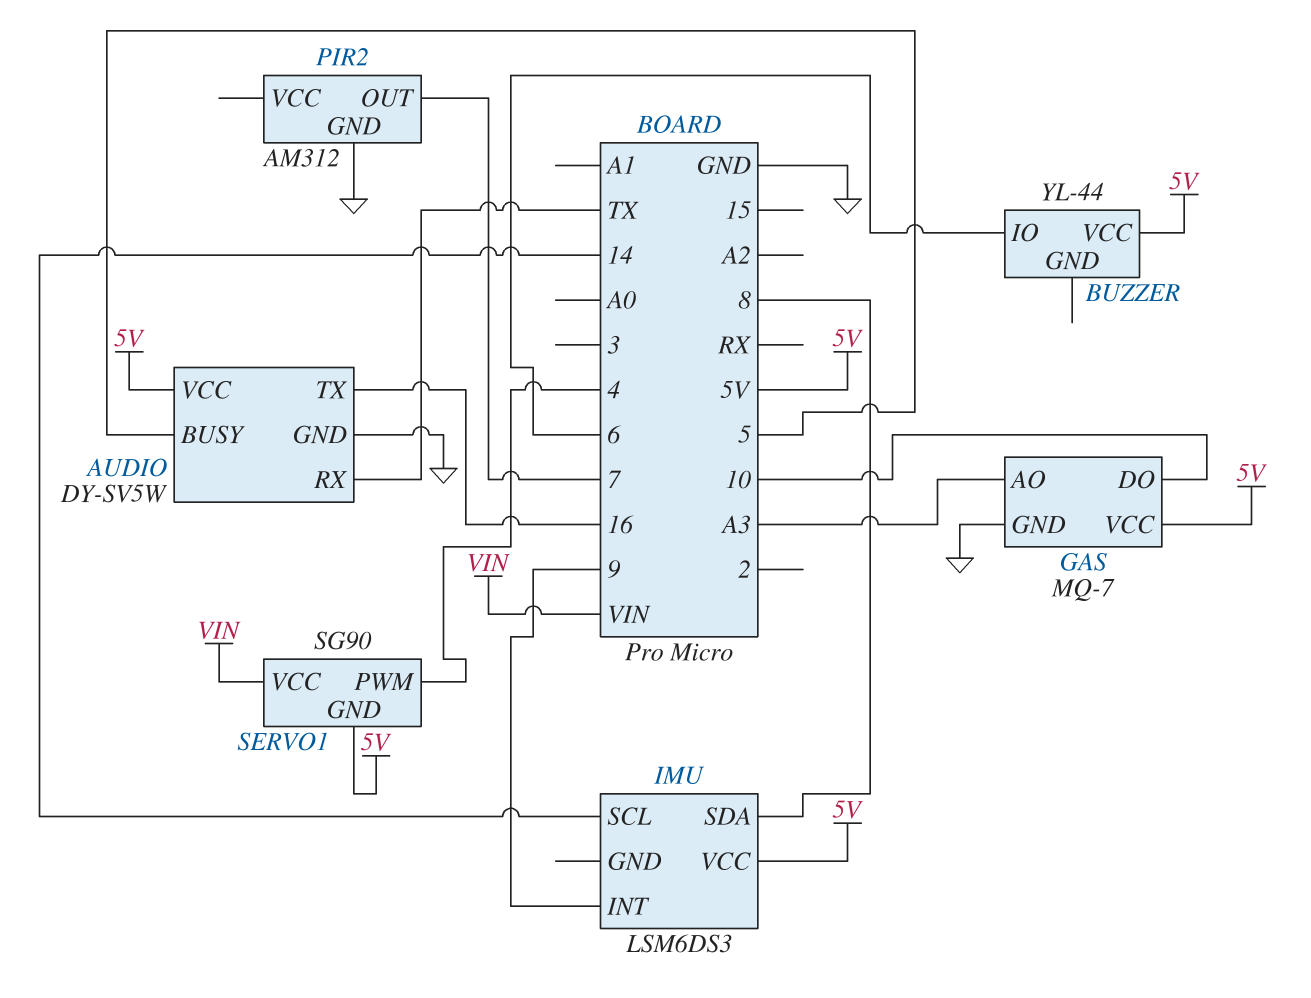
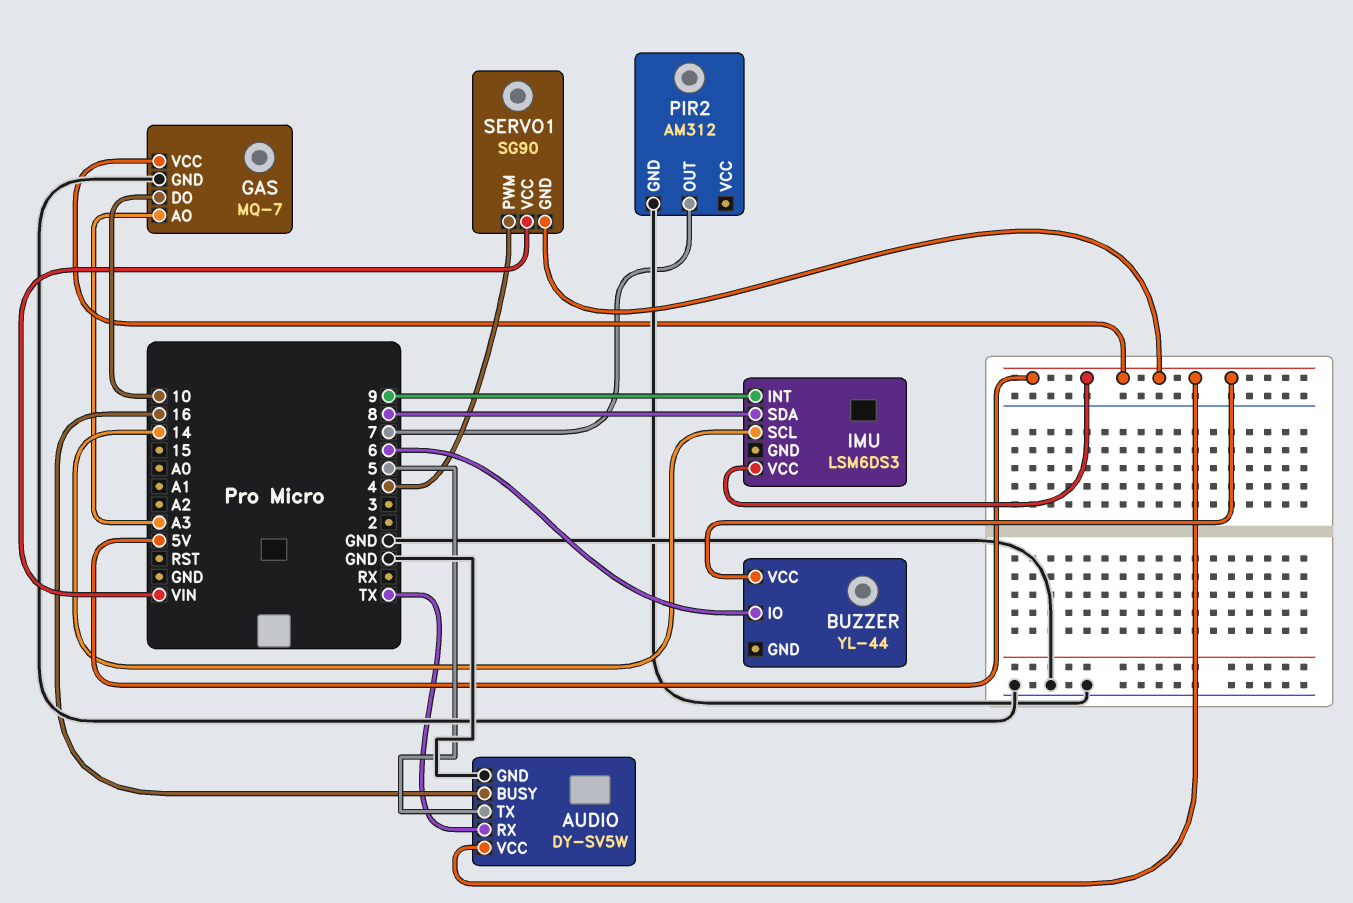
AUDIO pin BUSY: 5 -> 16
AUDIO pin TX: 16 -> 5

